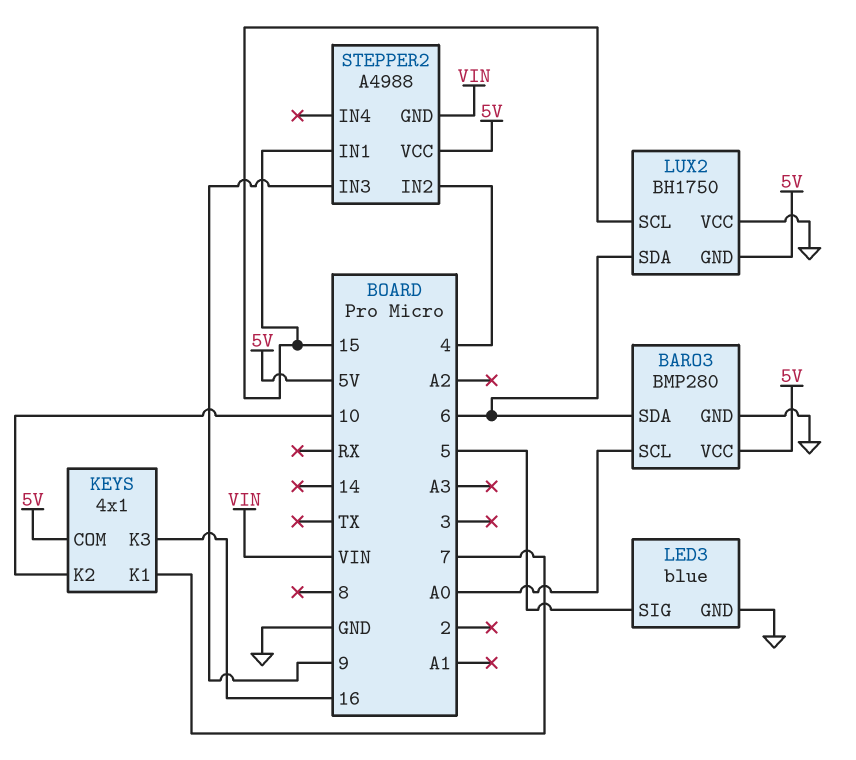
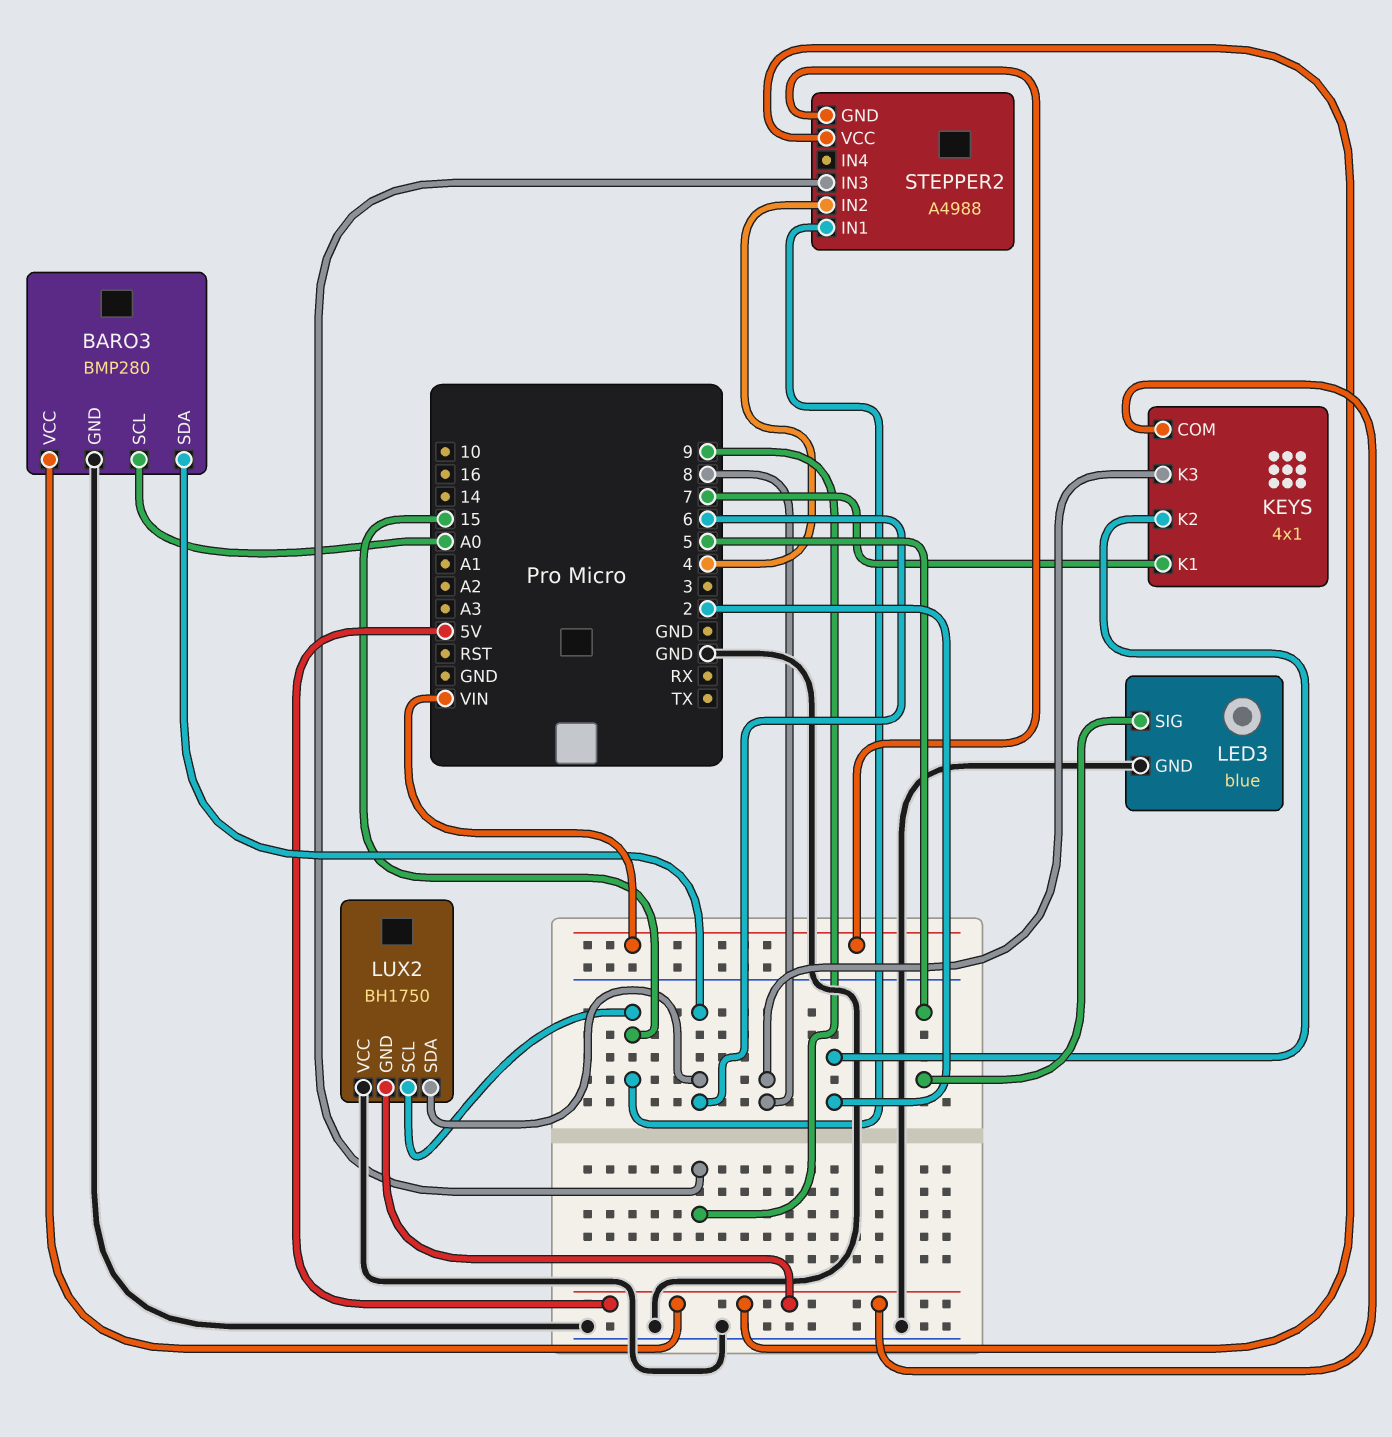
KEYS pin K2: 10 -> 2
KEYS pin K3: 16 -> 8

